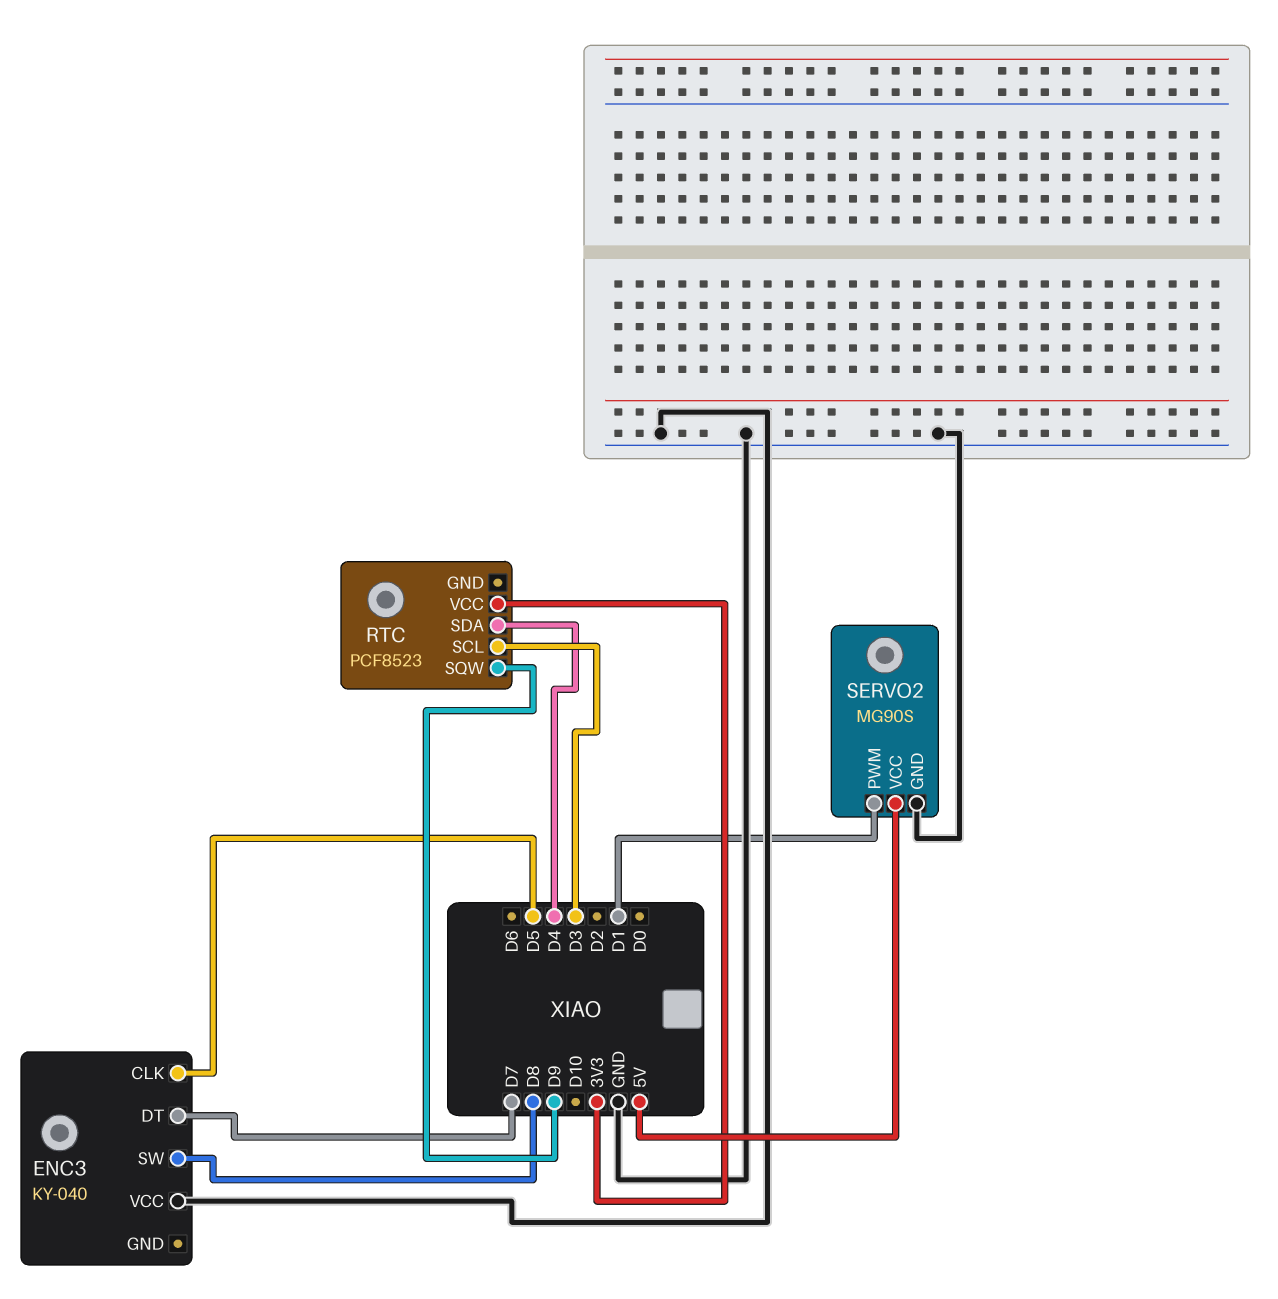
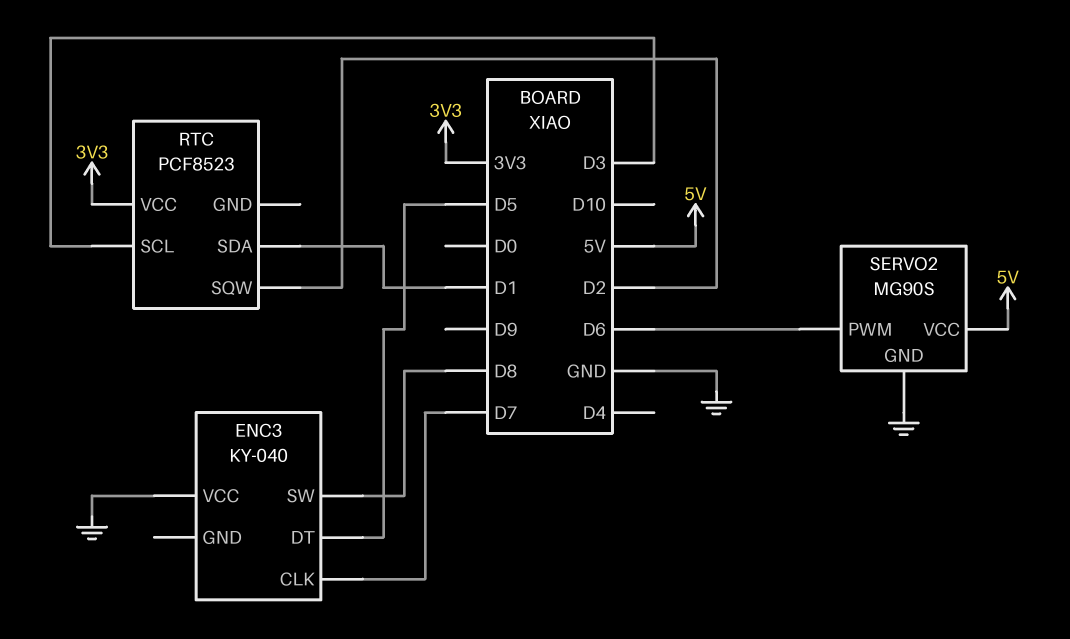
ENC3 pin CLK: D5 -> D7
ENC3 pin DT: D7 -> D5
RTC pin SDA: D4 -> D1
RTC pin SQW: D9 -> D2
SERVO2 pin PWM: D1 -> D6

